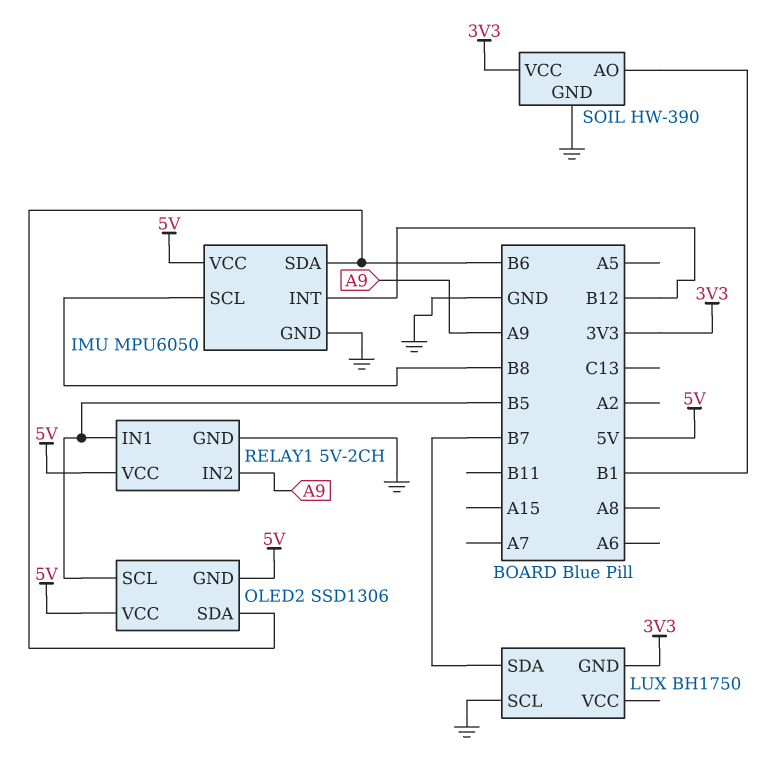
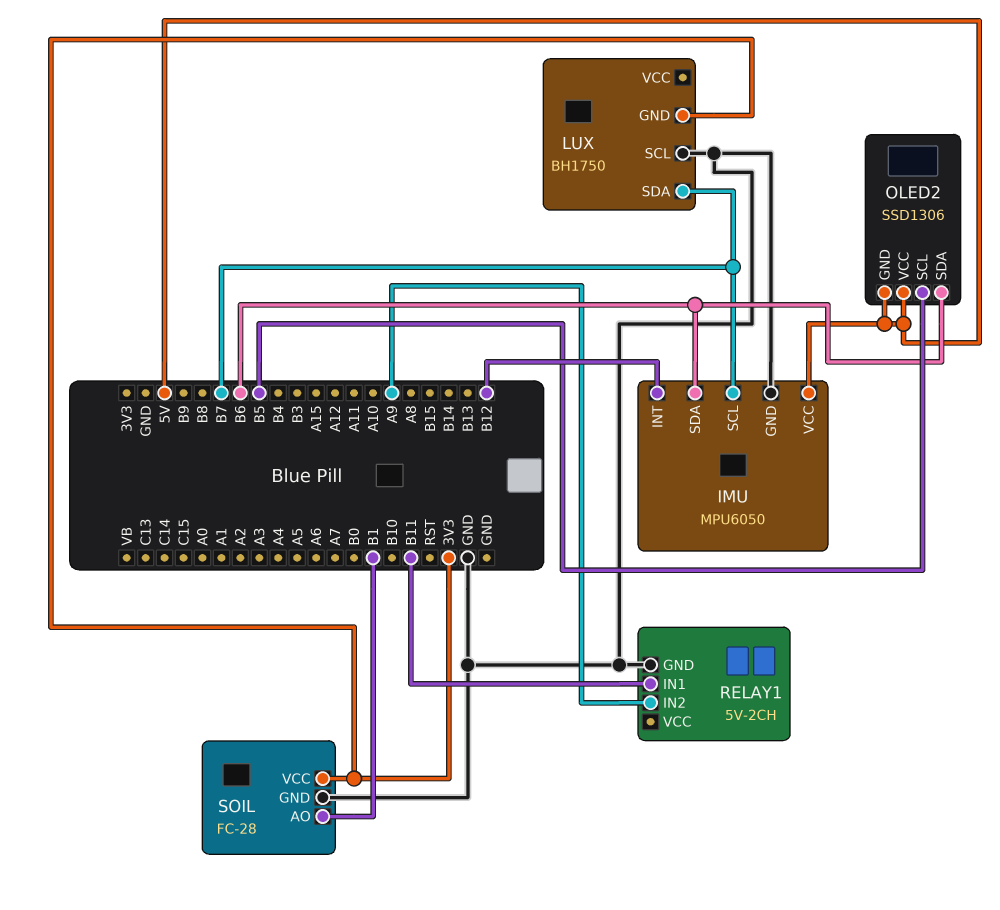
IMU pin SCL: B8 -> B7
RELAY1 pin IN1: B5 -> B11
RELAY1 pin VCC: 5V -> none
SOIL: HW-390 -> FC-28

